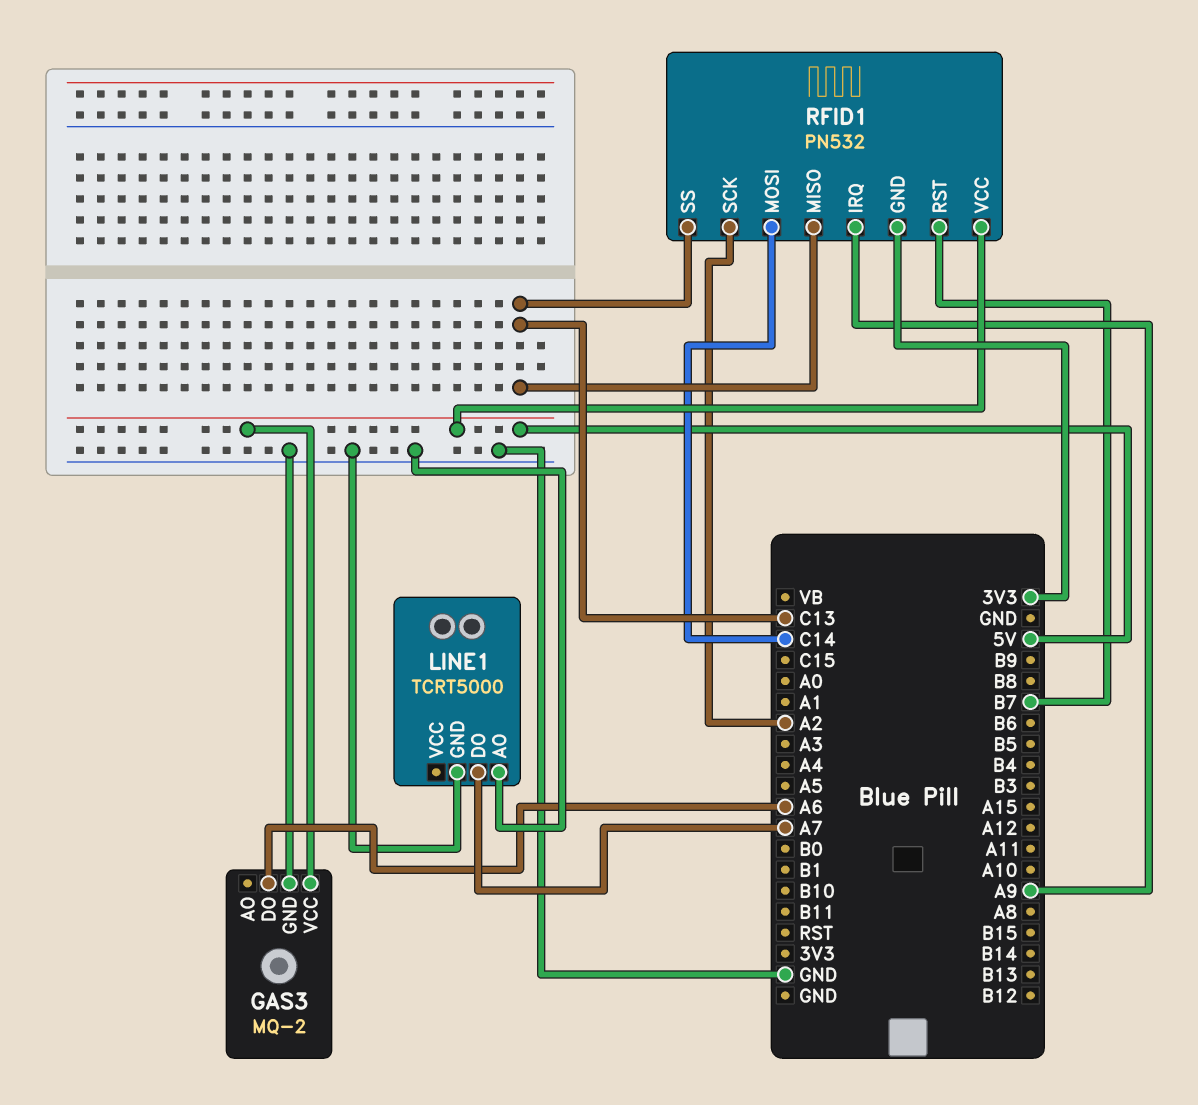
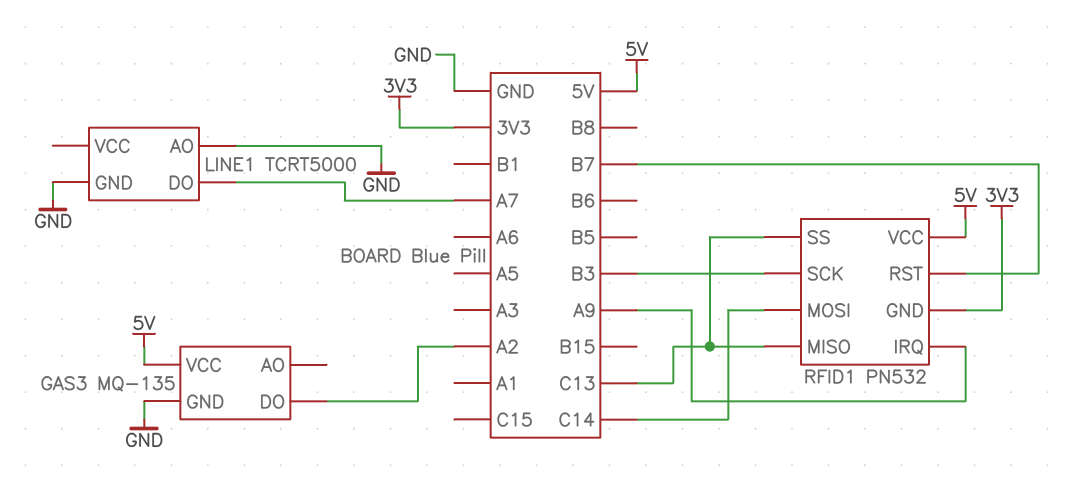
GAS3: MQ-2 -> MQ-135
GAS3 pin DO: A6 -> A2
RFID1 pin SCK: A2 -> B3

